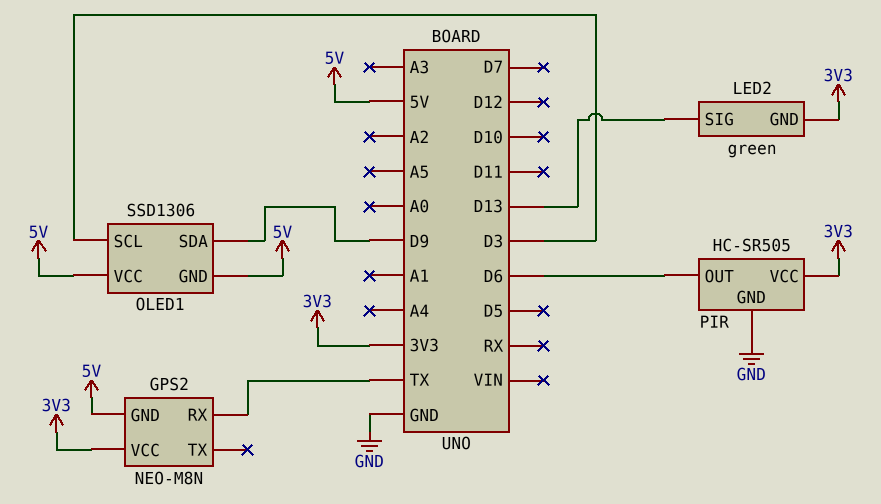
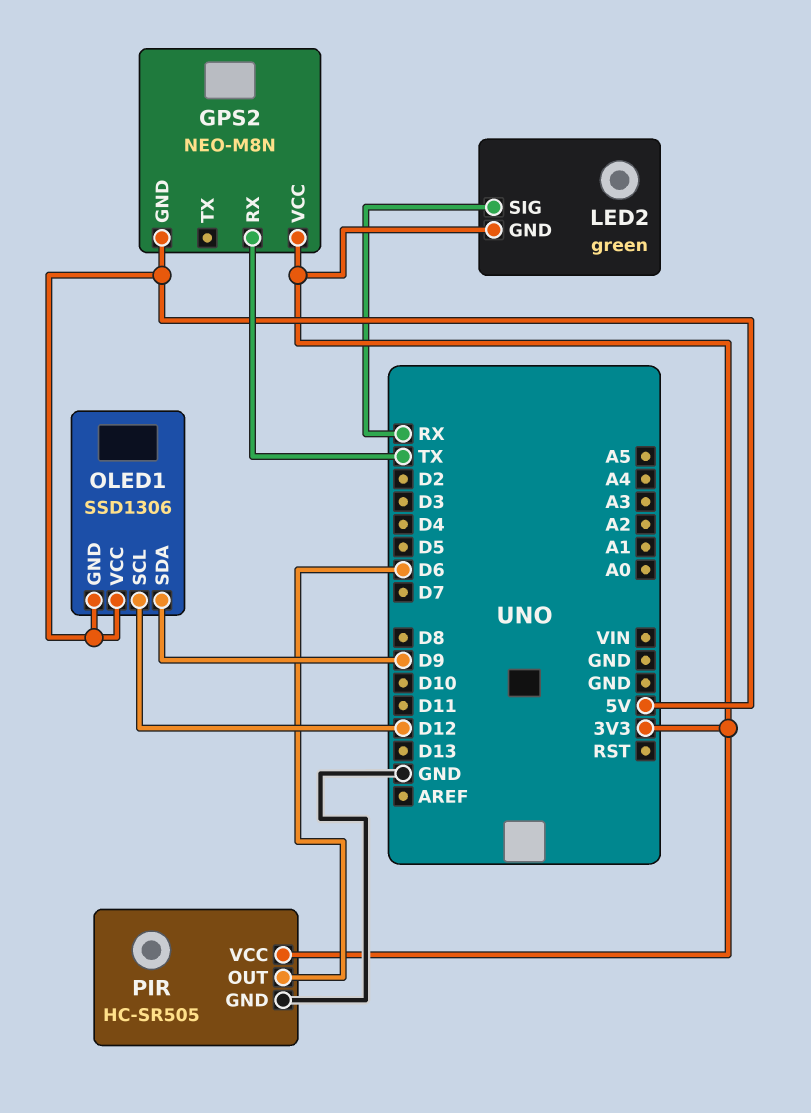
LED2 pin SIG: D13 -> RX
OLED1 pin SCL: D3 -> D12

